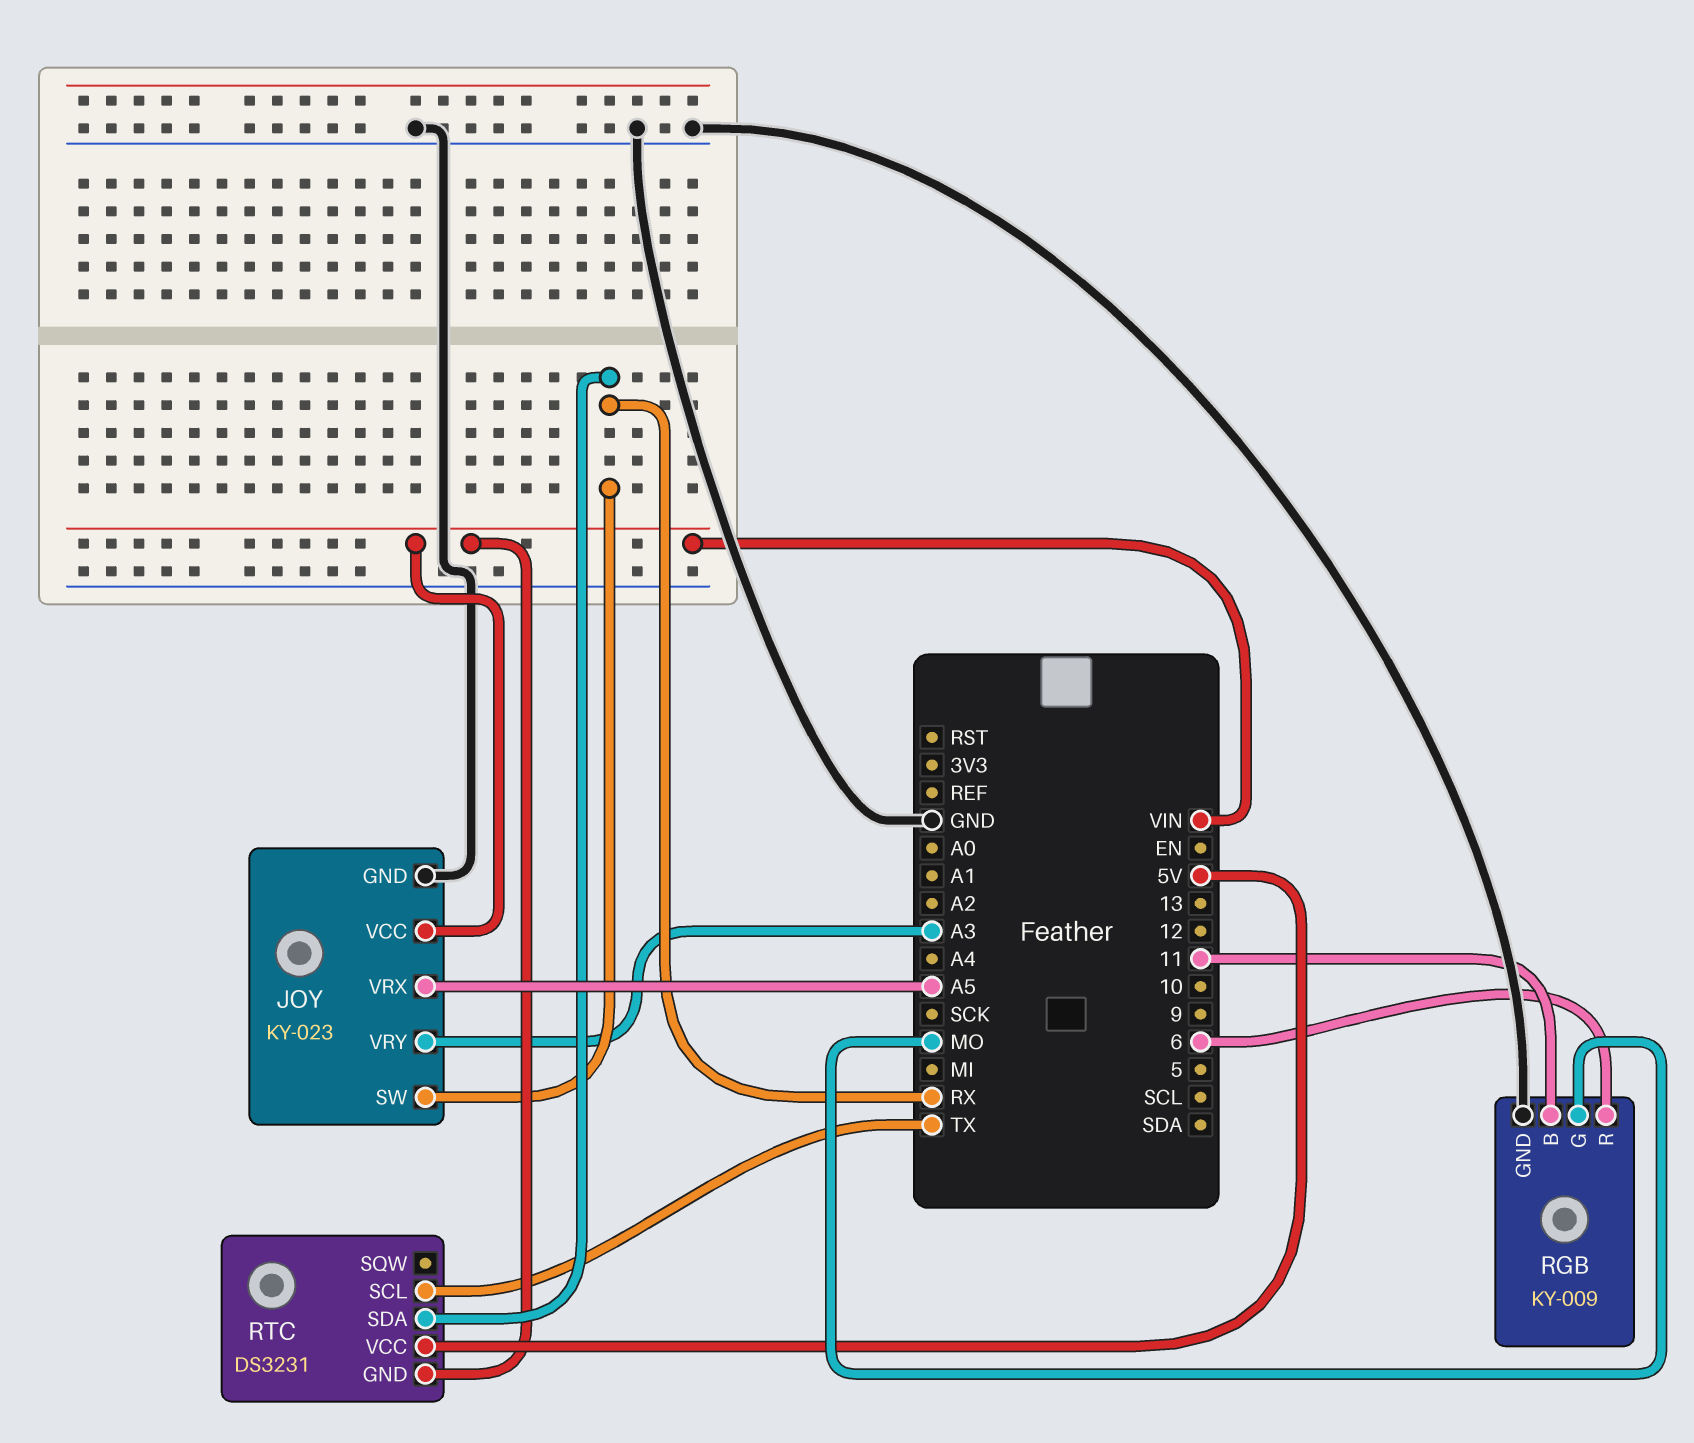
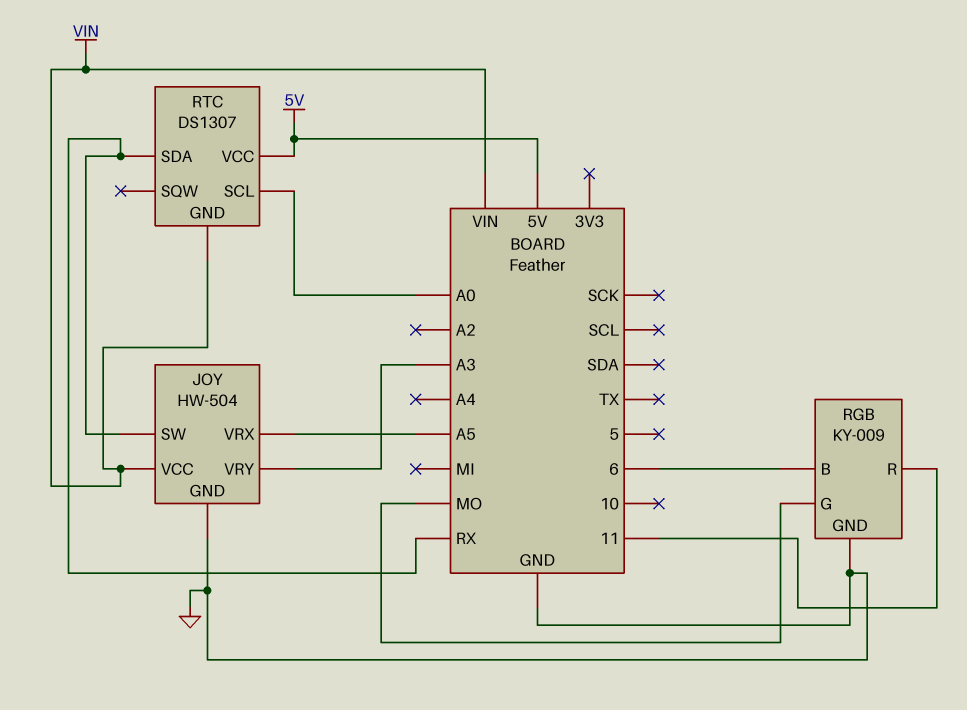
JOY: KY-023 -> HW-504
RGB pin B: 11 -> 6
RGB pin R: 6 -> 11
RTC: DS3231 -> DS1307
RTC pin SCL: TX -> A0

